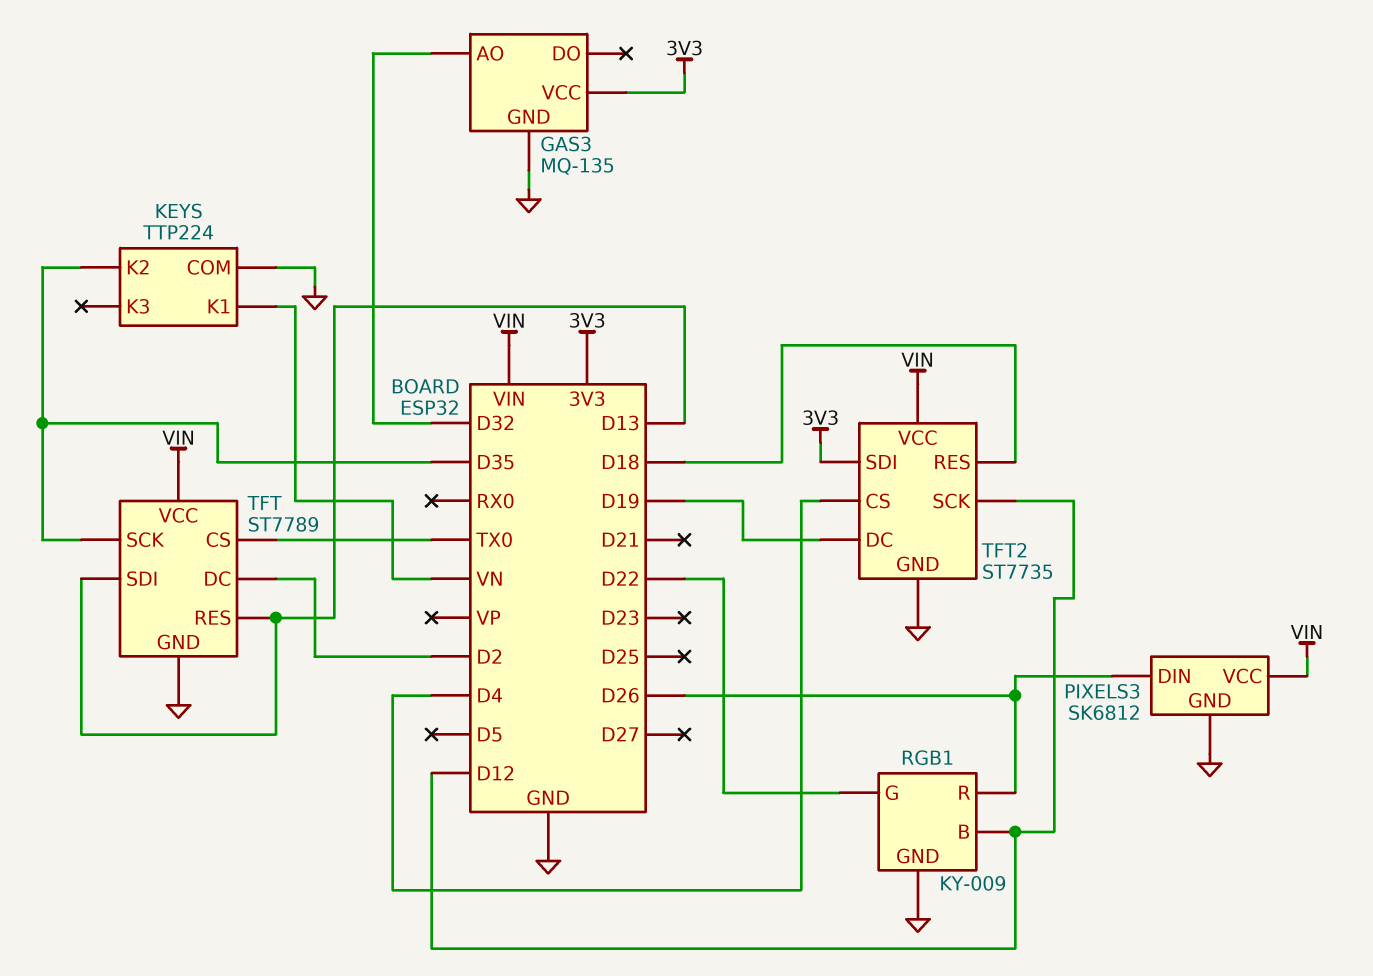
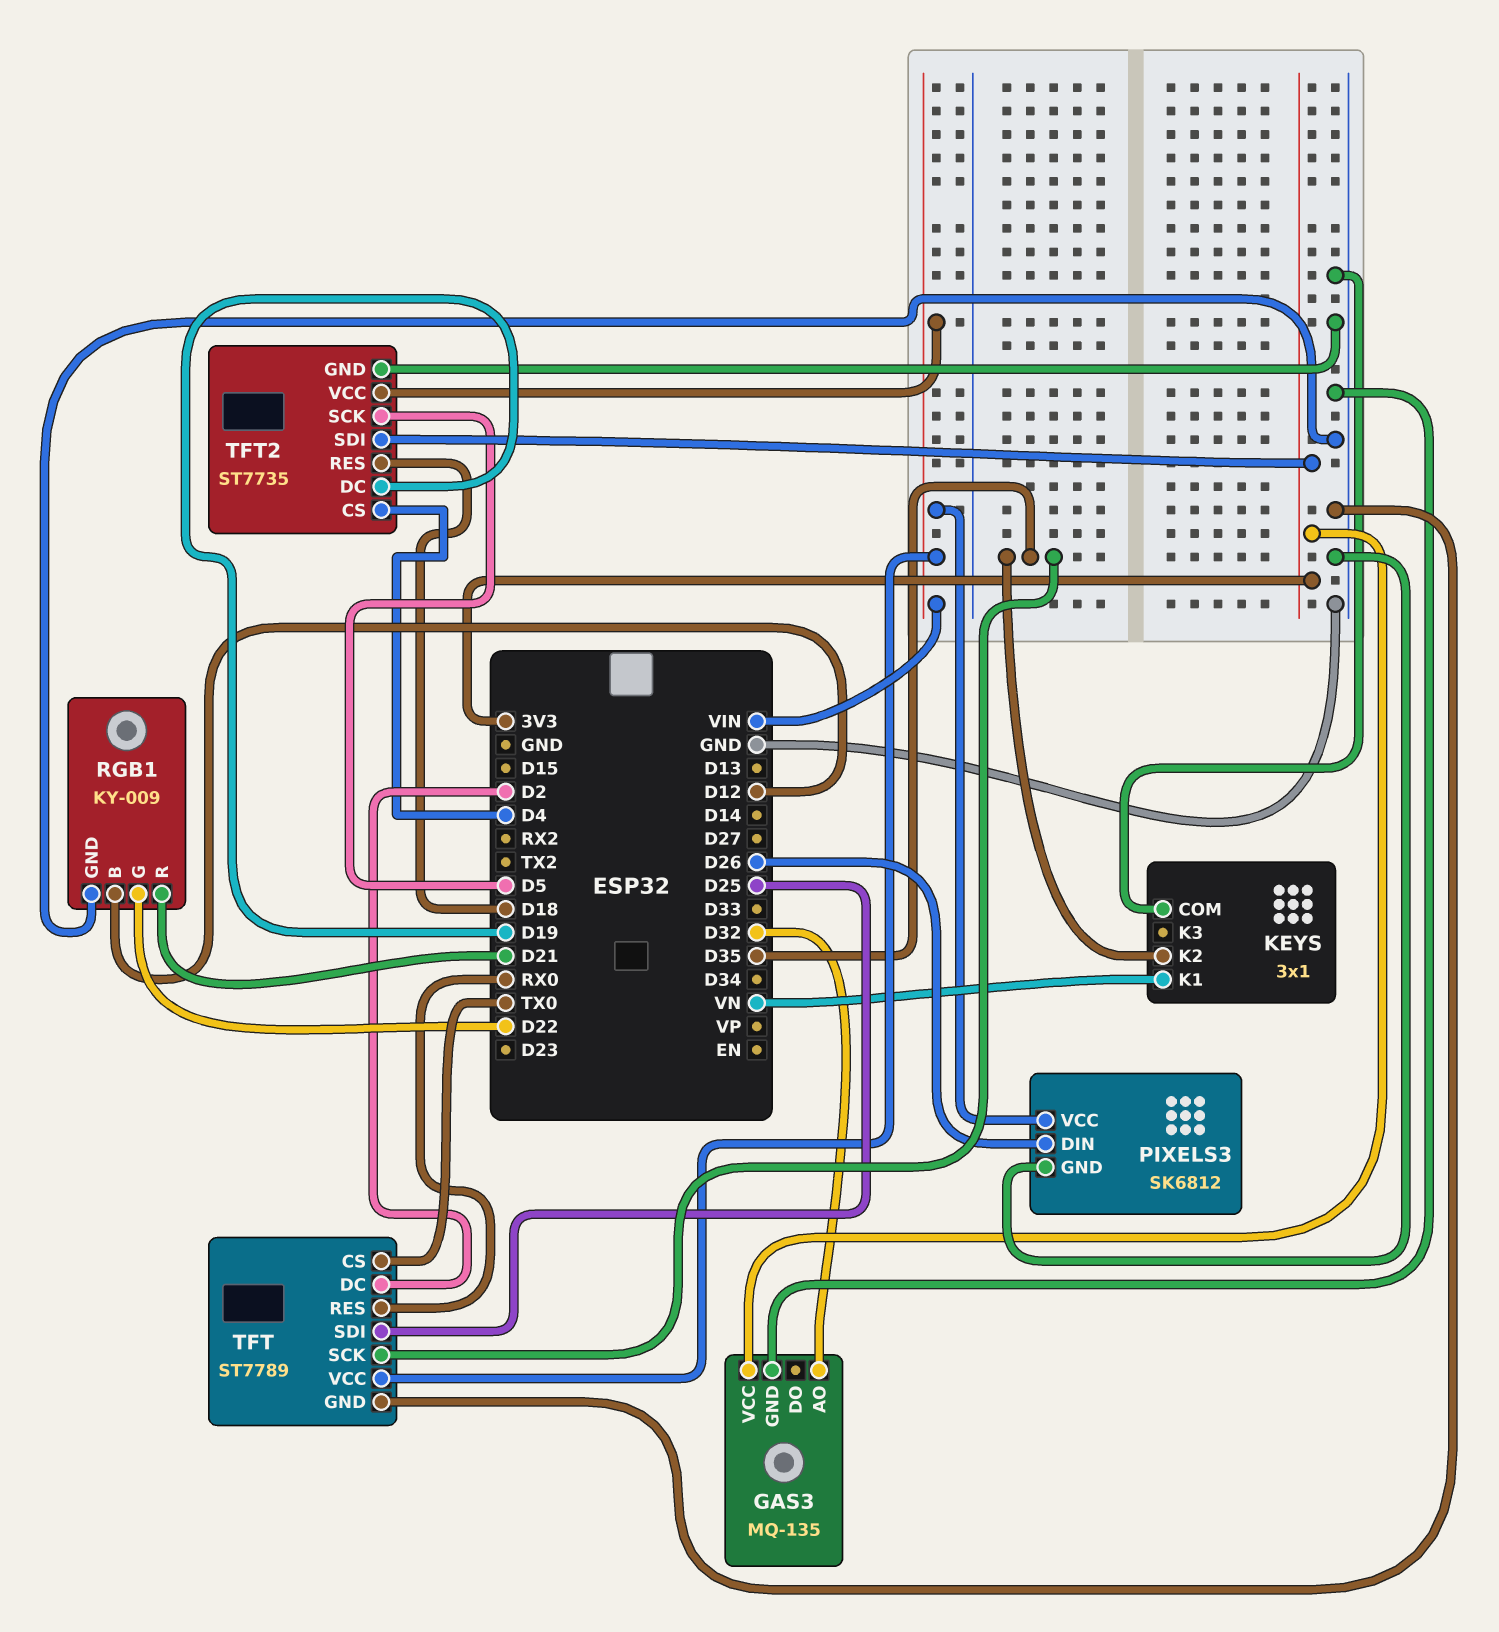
KEYS: TTP224 -> 3x1
RGB1 pin R: D26 -> D21
TFT pin RES: D13 -> RX0
TFT pin SDI: D13 -> D25
TFT2 pin SCK: D12 -> D5

